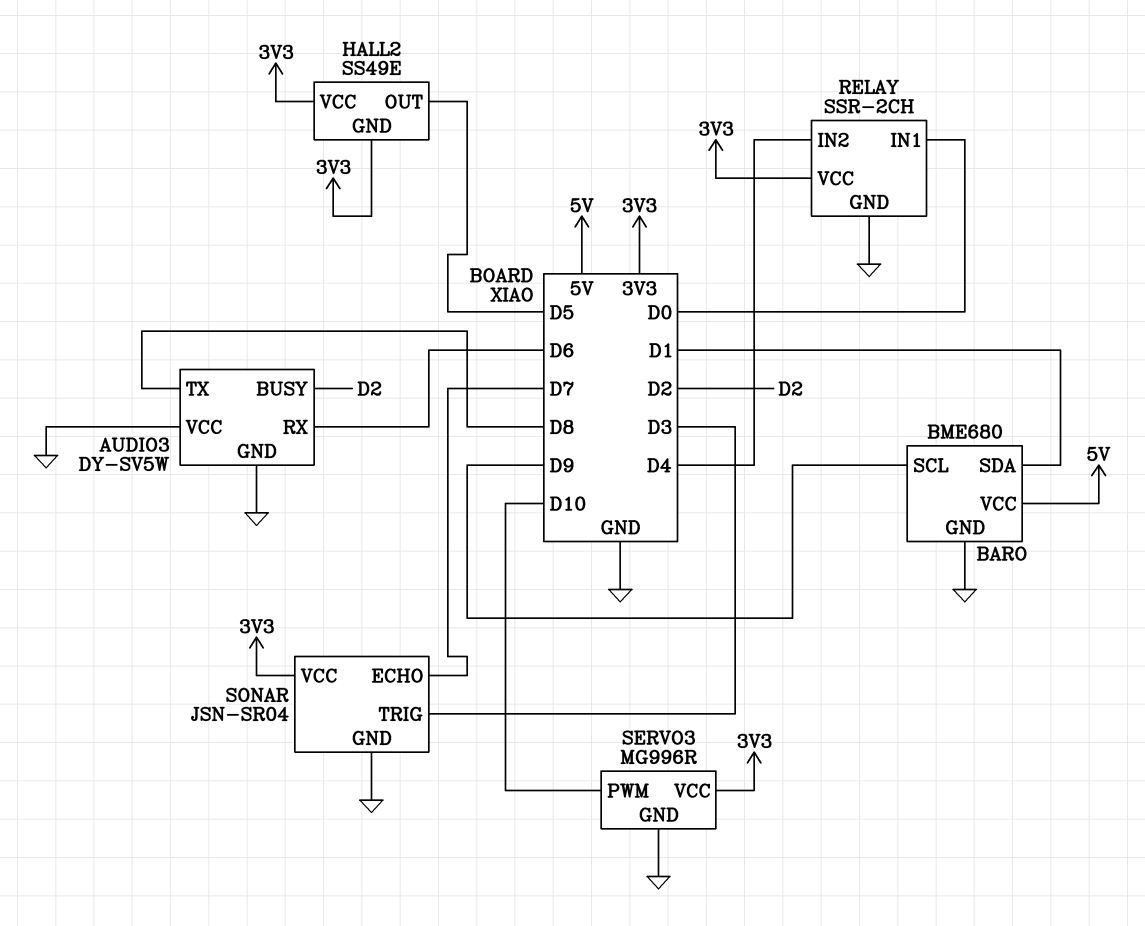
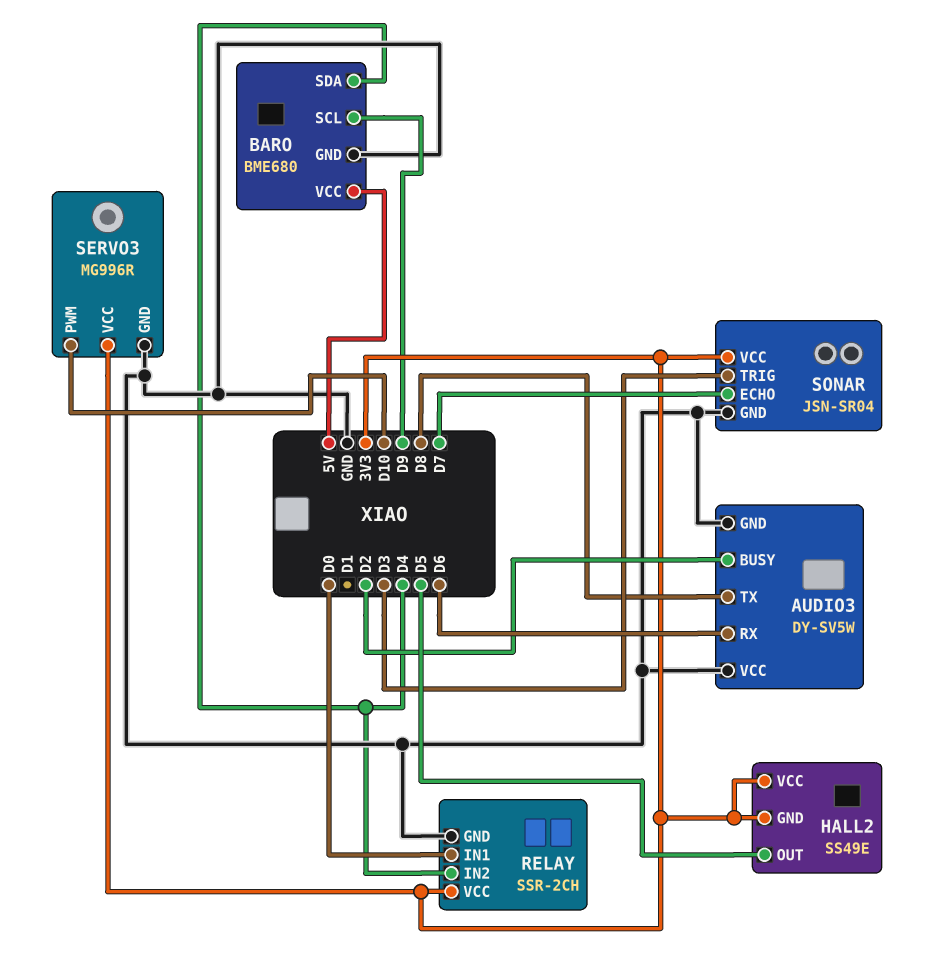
BARO pin SDA: D1 -> D4

